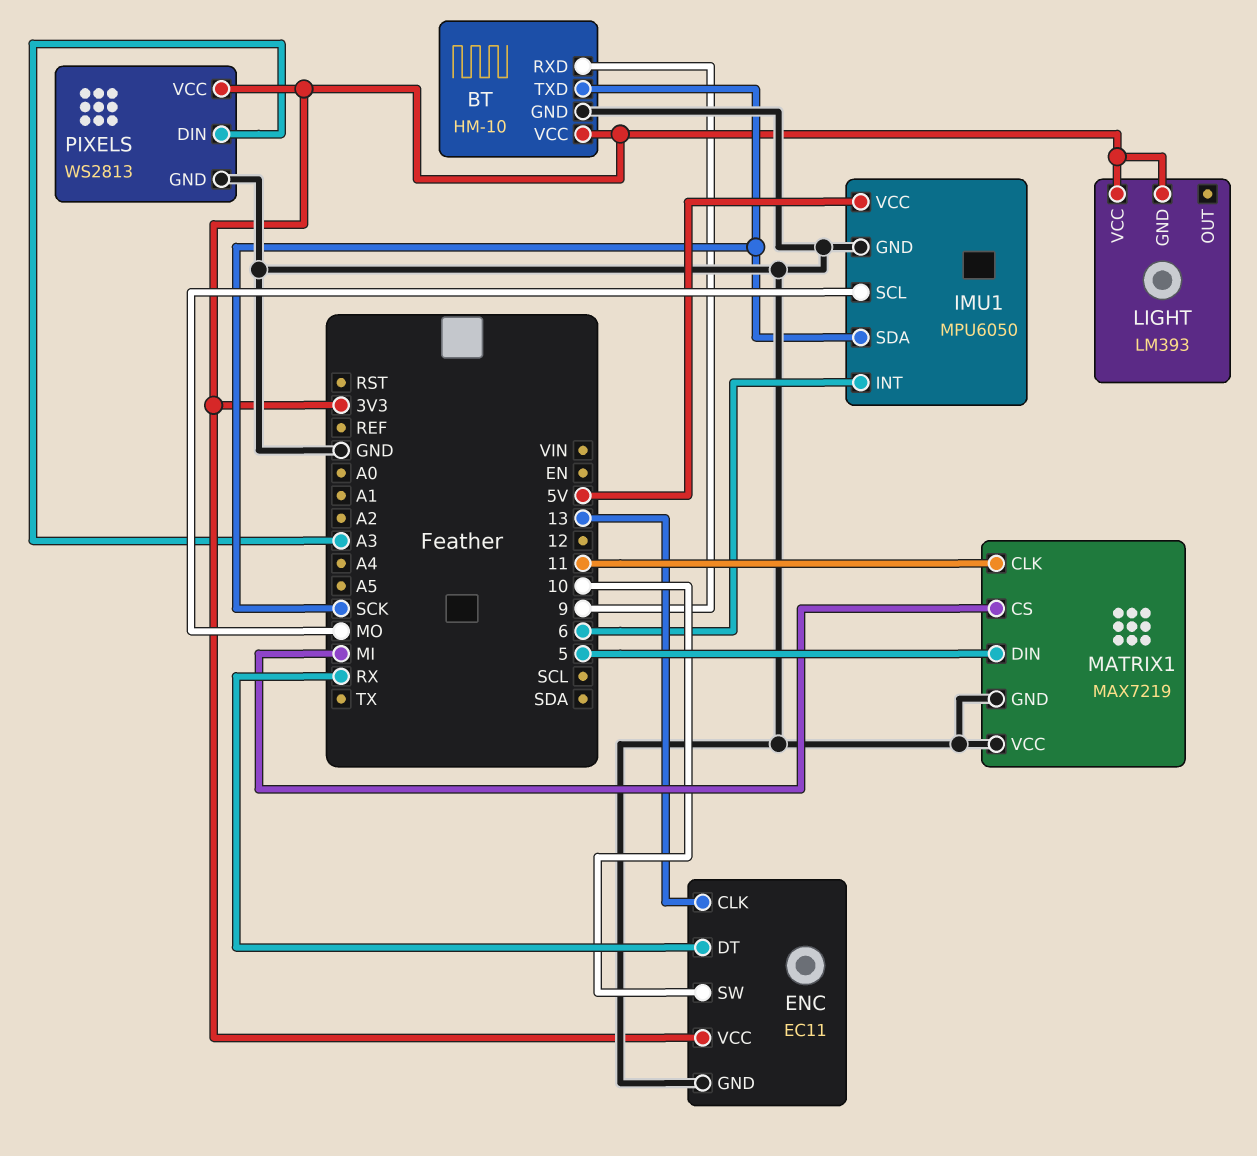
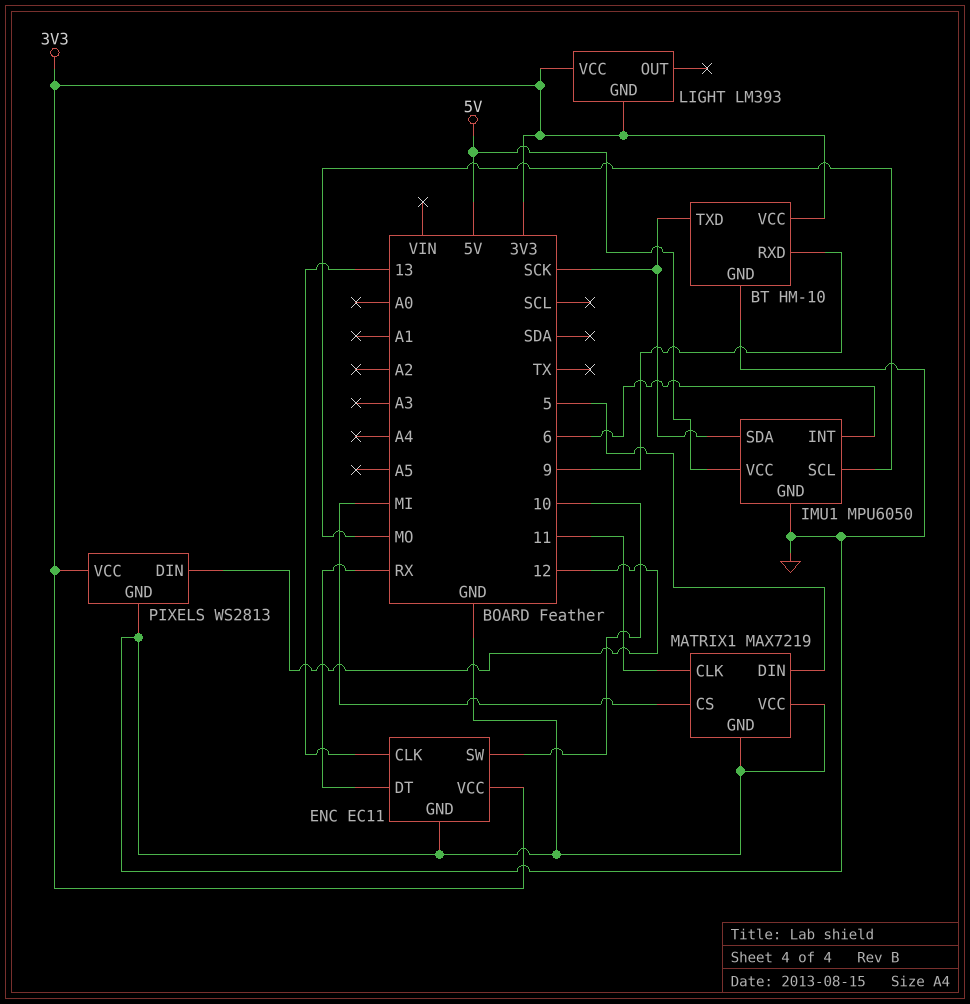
PIXELS pin DIN: A3 -> 12

